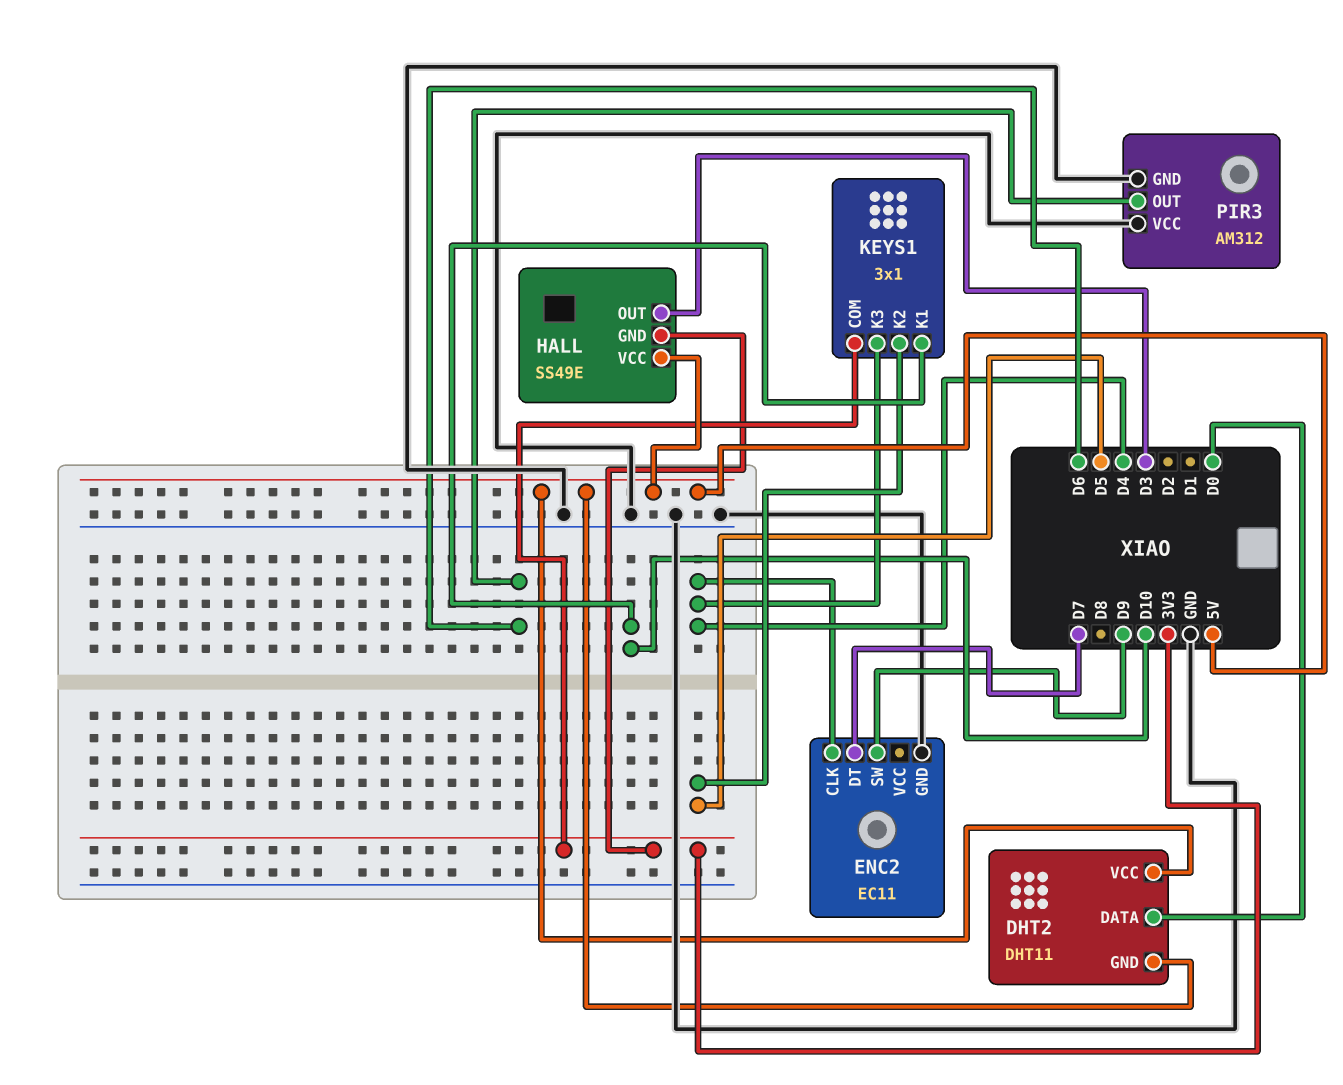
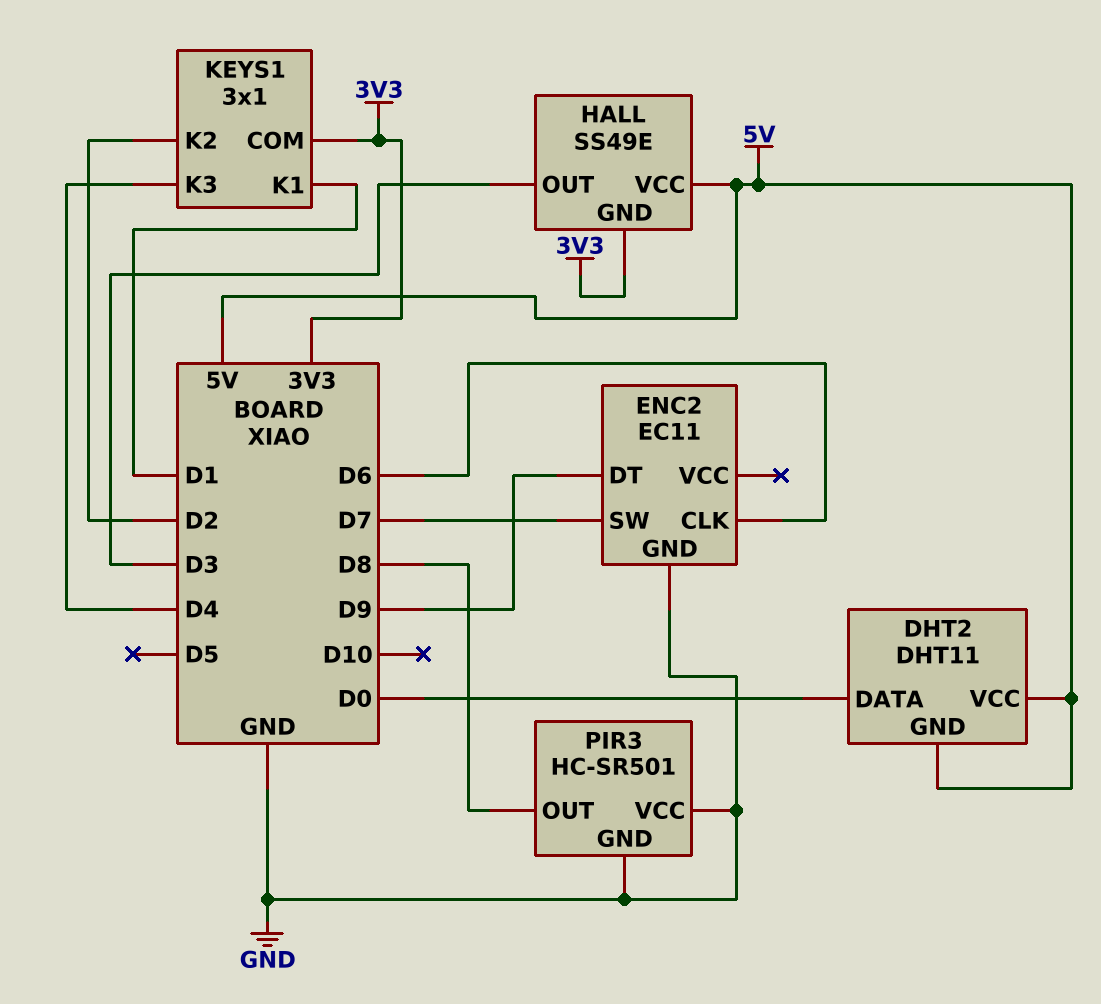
ENC2 pin CLK: D4 -> D6
ENC2 pin DT: D7 -> D9
ENC2 pin SW: D9 -> D7
KEYS1 pin K1: D10 -> D1
KEYS1 pin K2: D5 -> D2
PIR3: AM312 -> HC-SR501
PIR3 pin OUT: D6 -> D8

